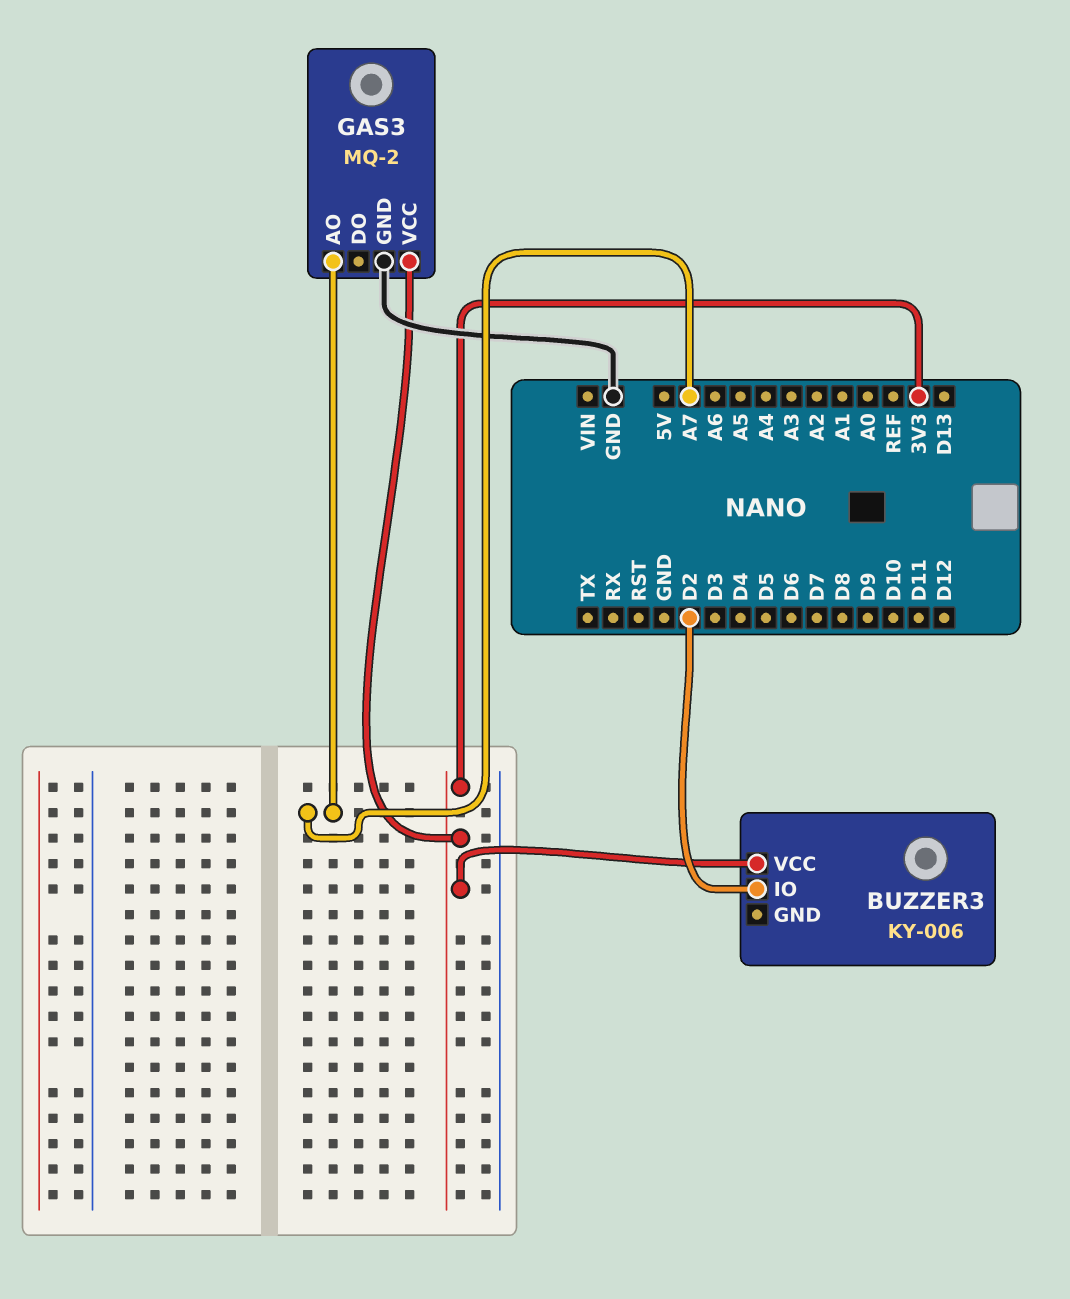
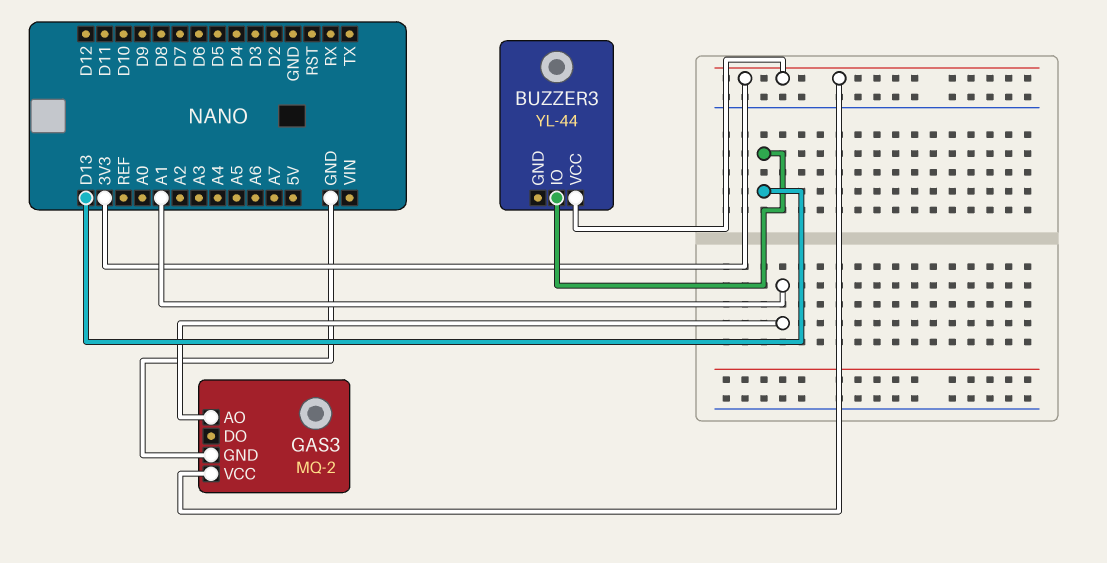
BUZZER3: KY-006 -> YL-44
BUZZER3 pin IO: D2 -> D13
GAS3 pin AO: A7 -> A1

